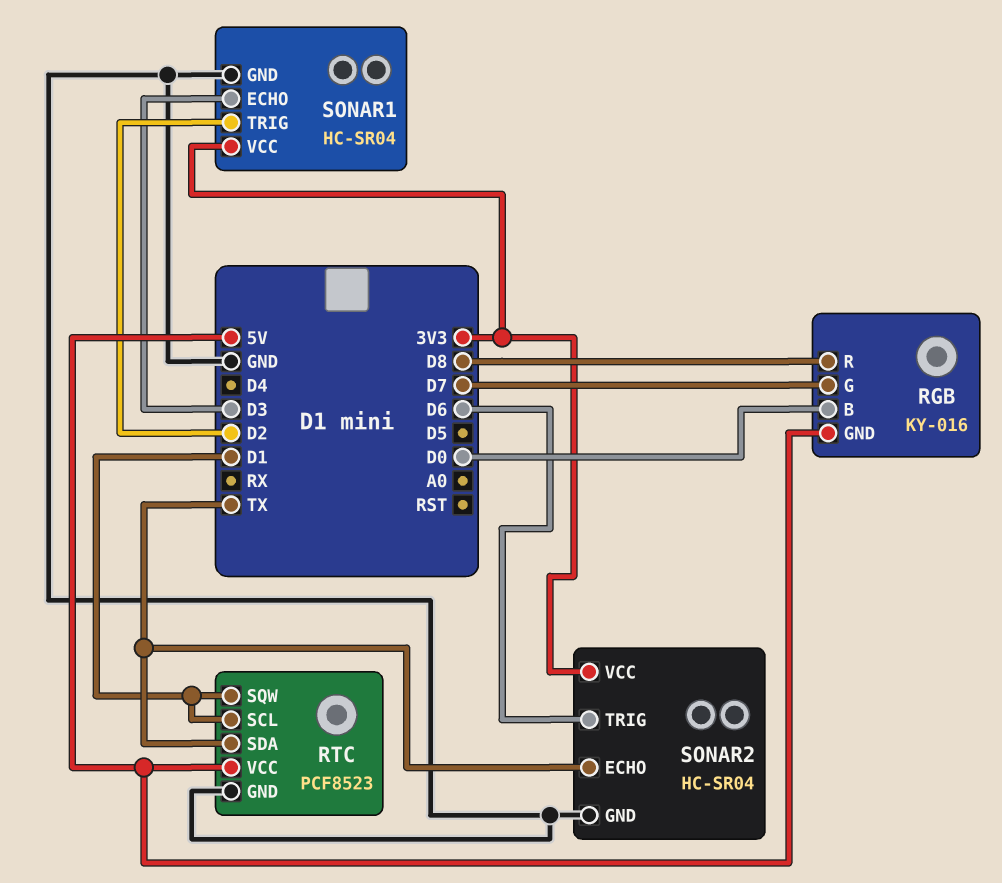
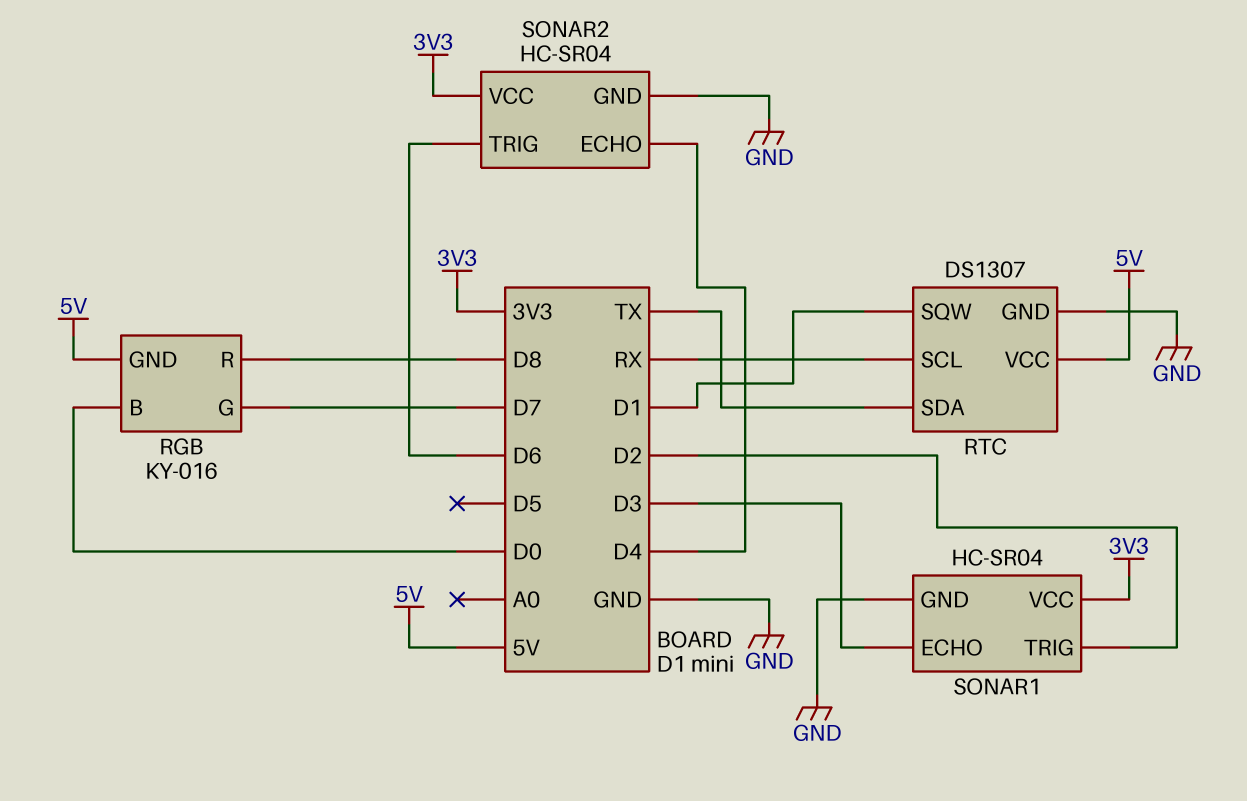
RTC: PCF8523 -> DS1307
RTC pin SCL: D1 -> RX
SONAR2 pin ECHO: TX -> D4

